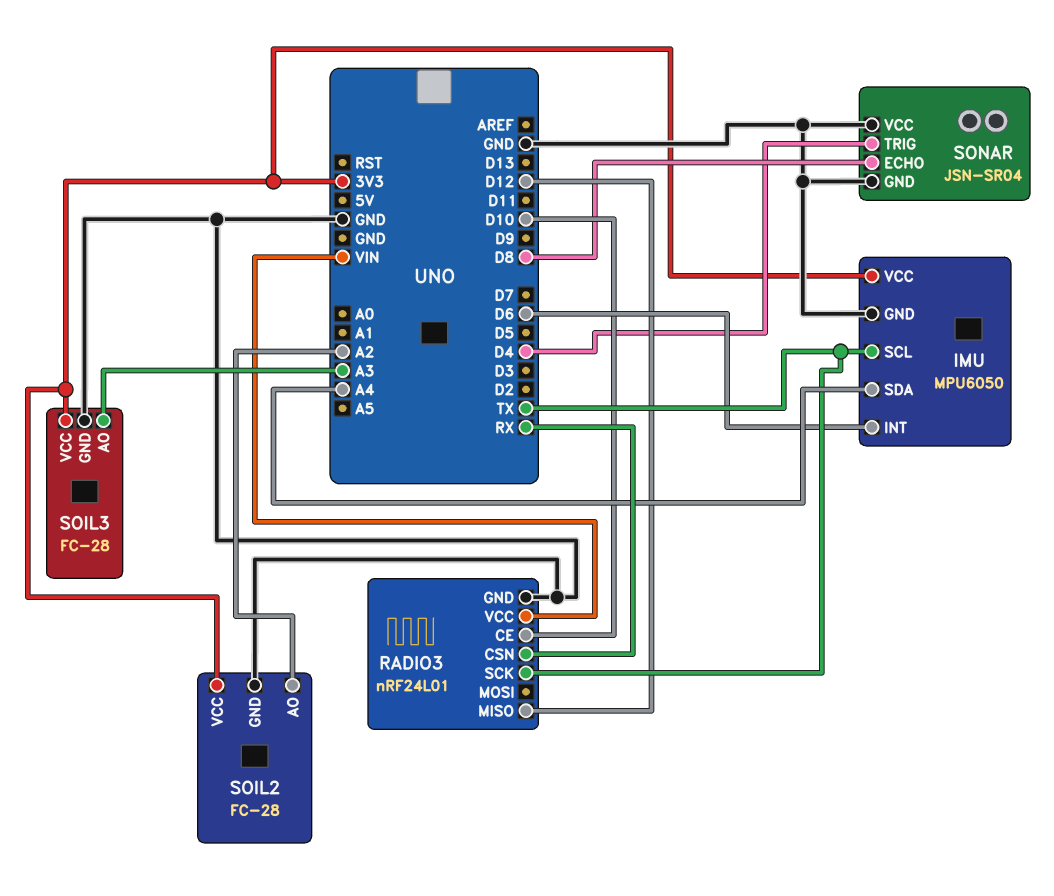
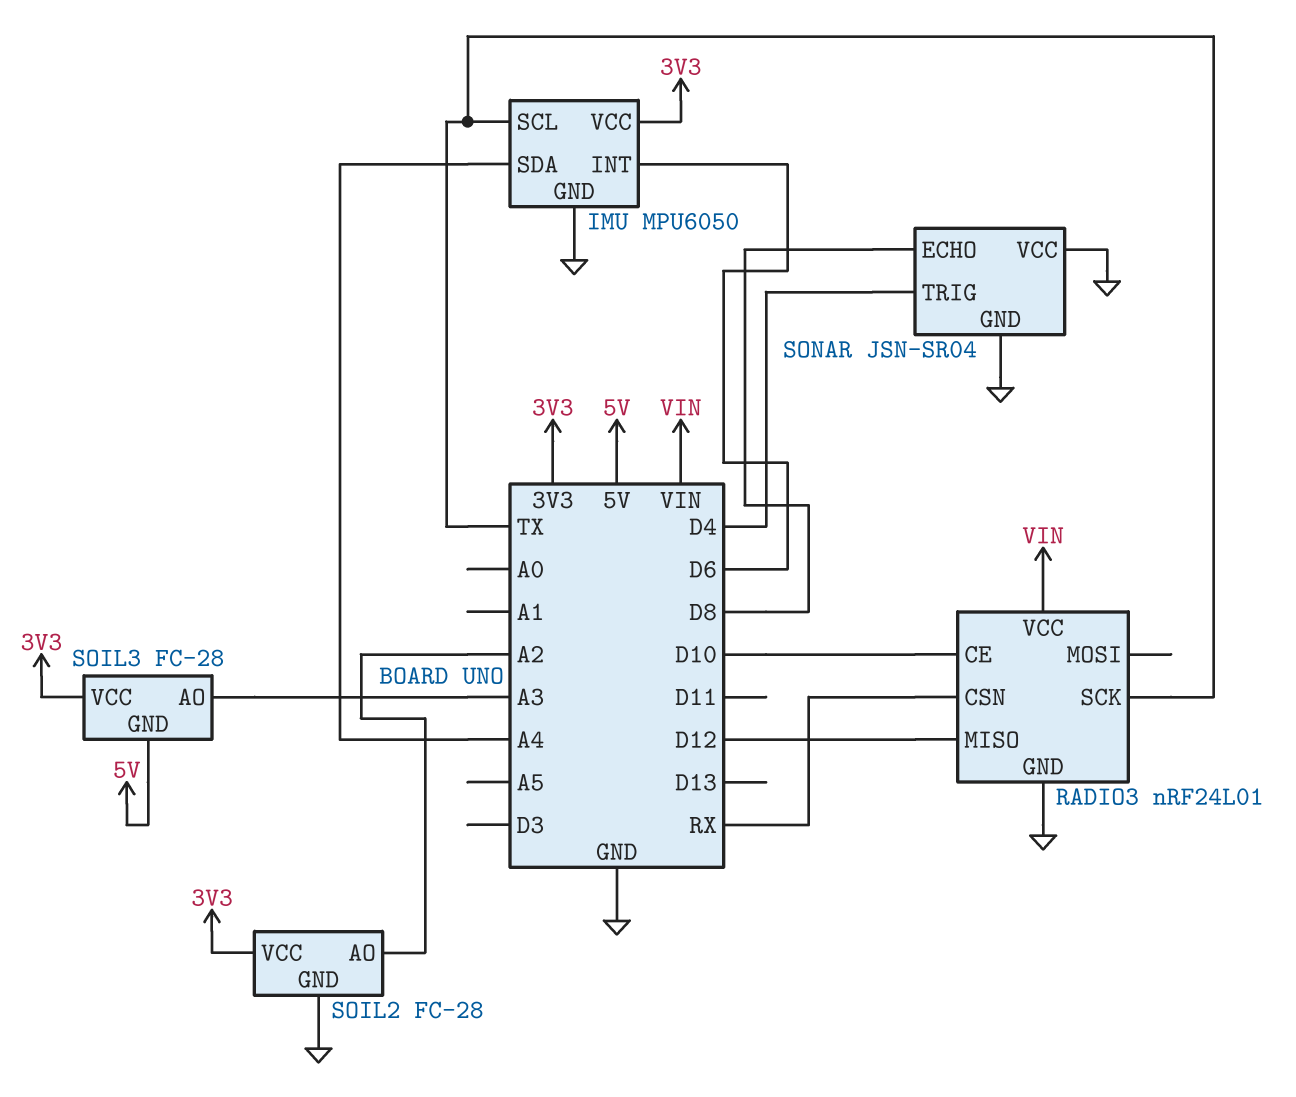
SOIL3 pin GND: GND -> 5V

